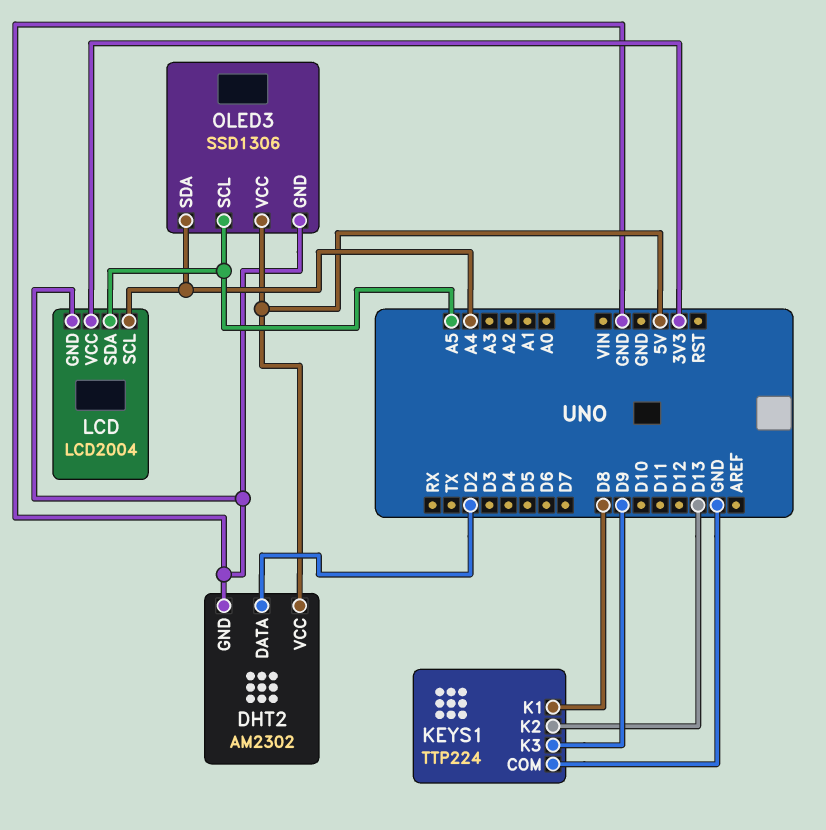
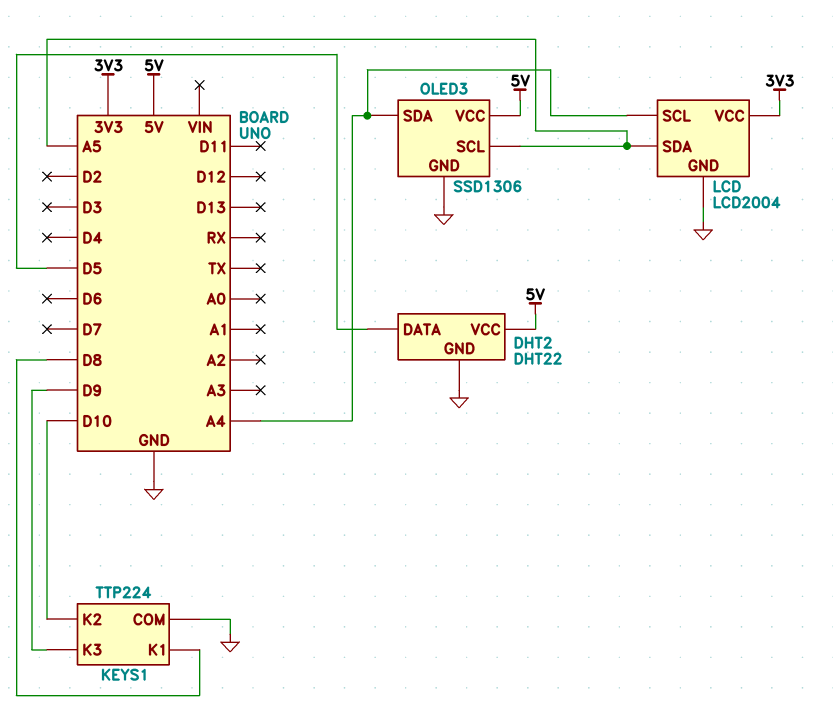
DHT2: AM2302 -> DHT22
DHT2 pin DATA: D2 -> D5
KEYS1 pin K2: D13 -> D10

